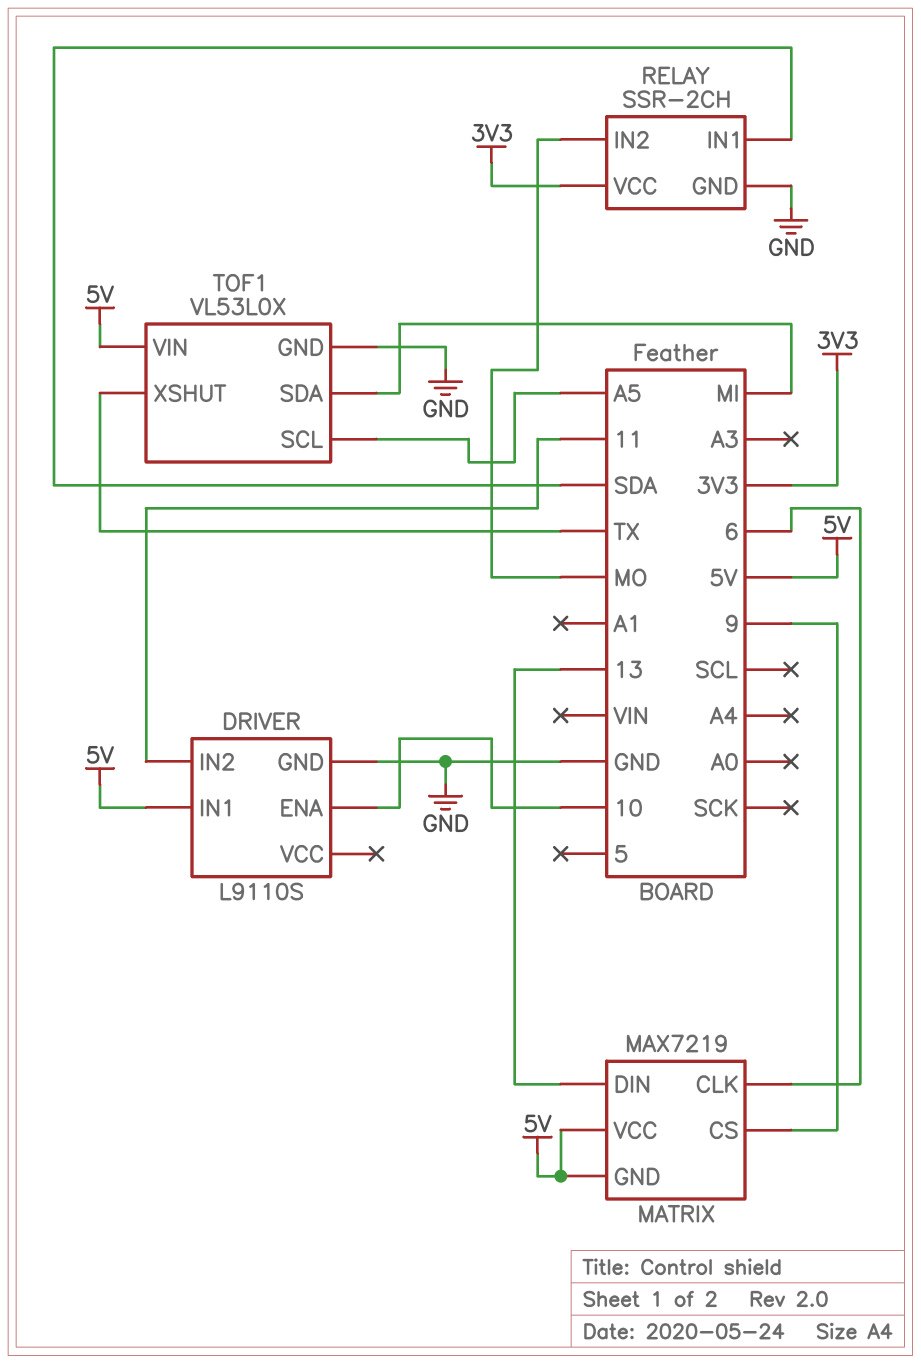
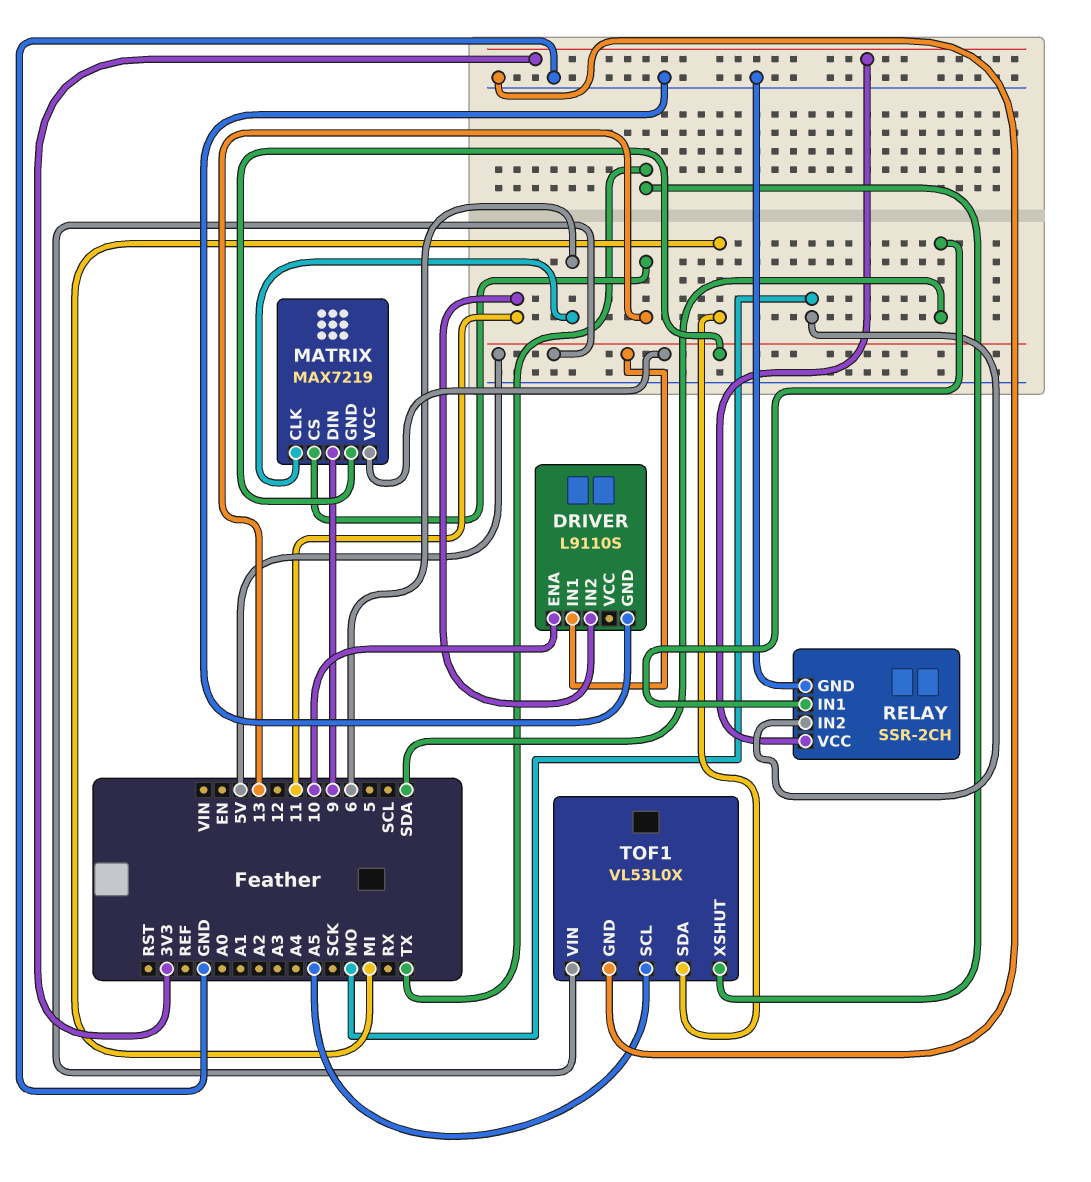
MATRIX pin CS: 9 -> 13
MATRIX pin DIN: 13 -> 9

